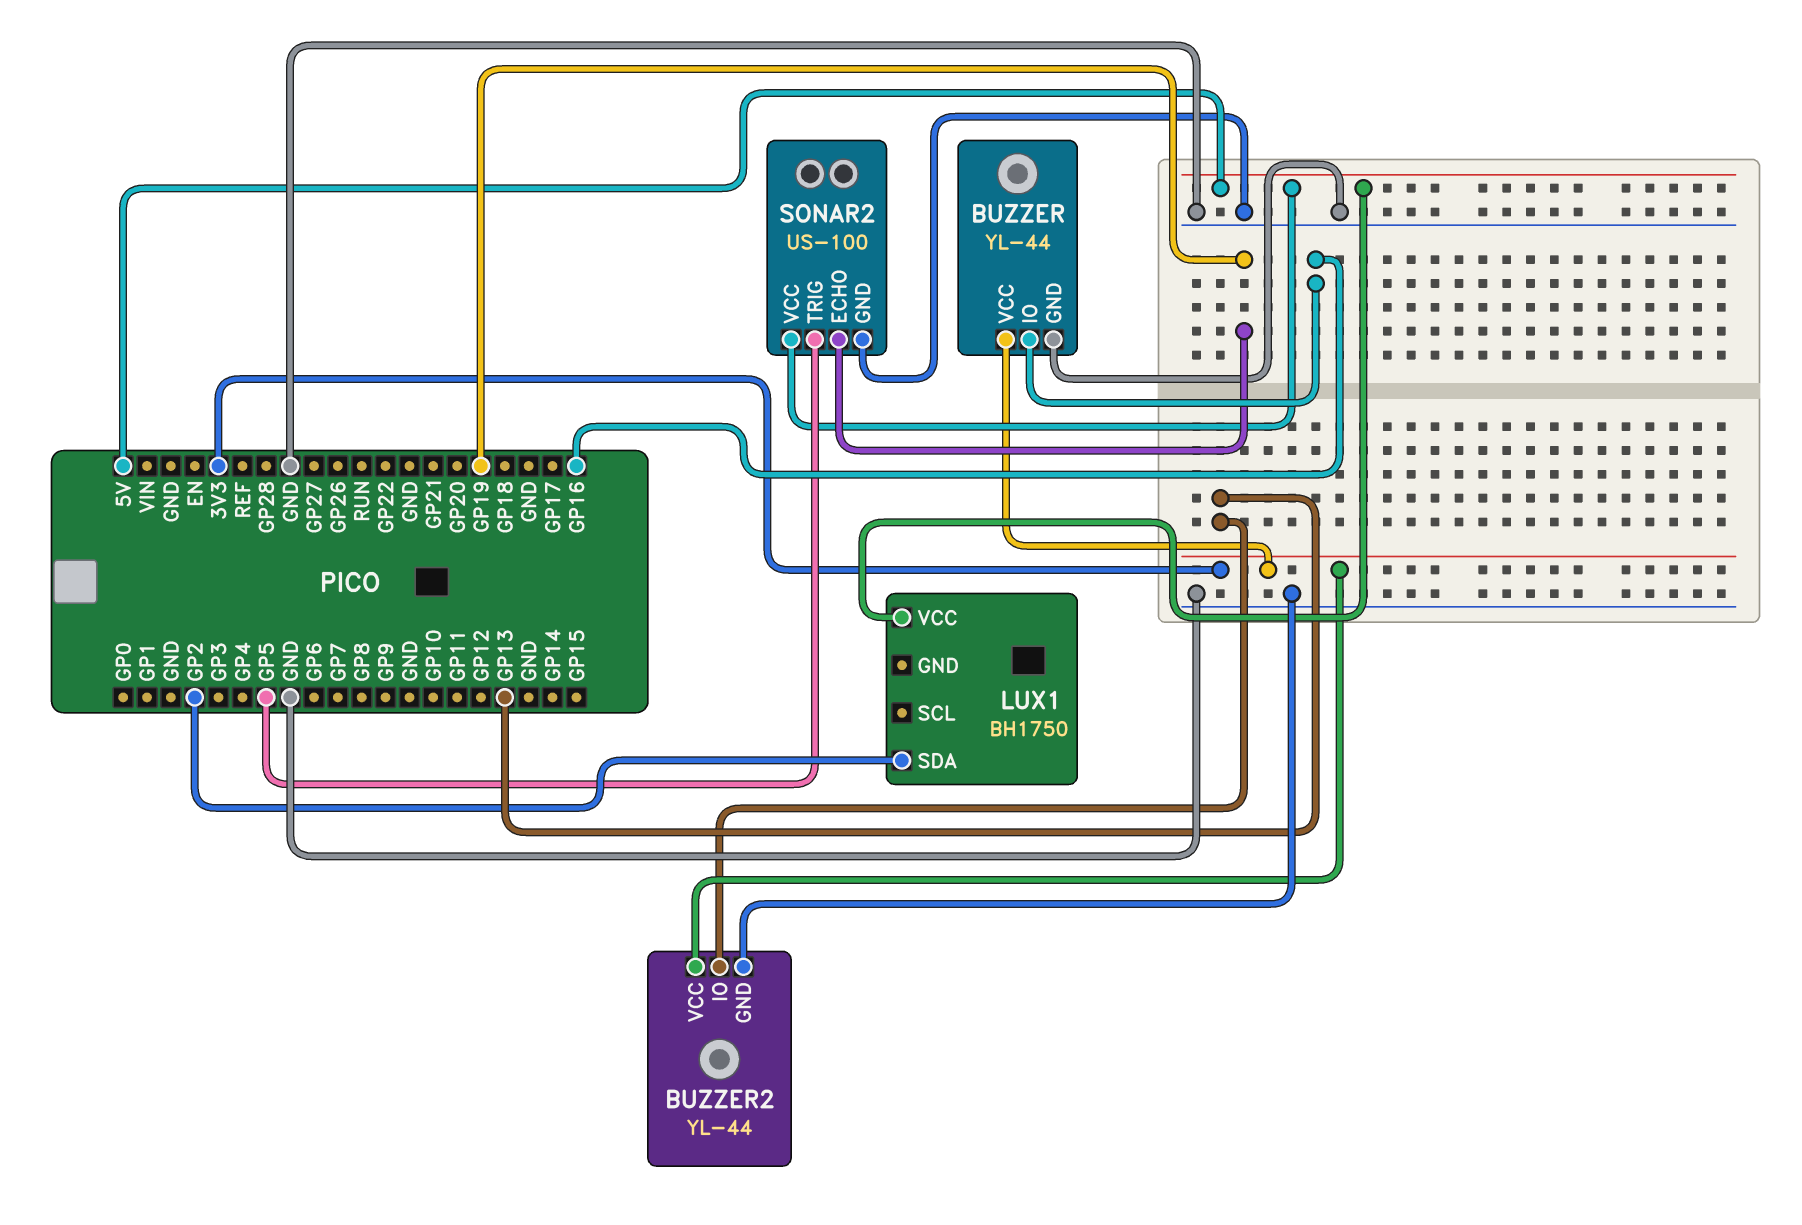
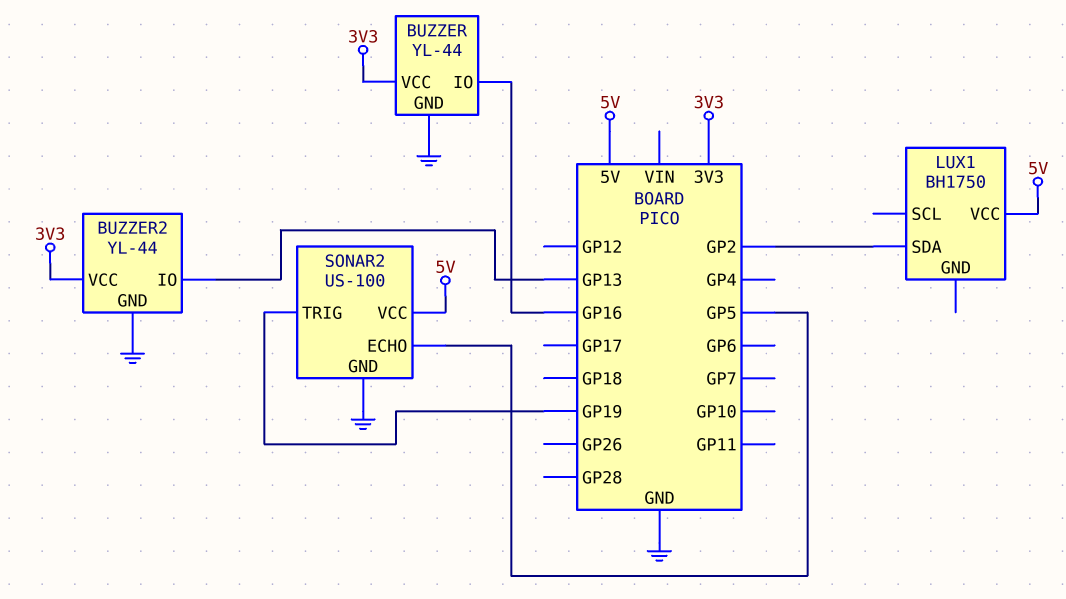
SONAR2 pin ECHO: GP19 -> GP5
SONAR2 pin TRIG: GP5 -> GP19

